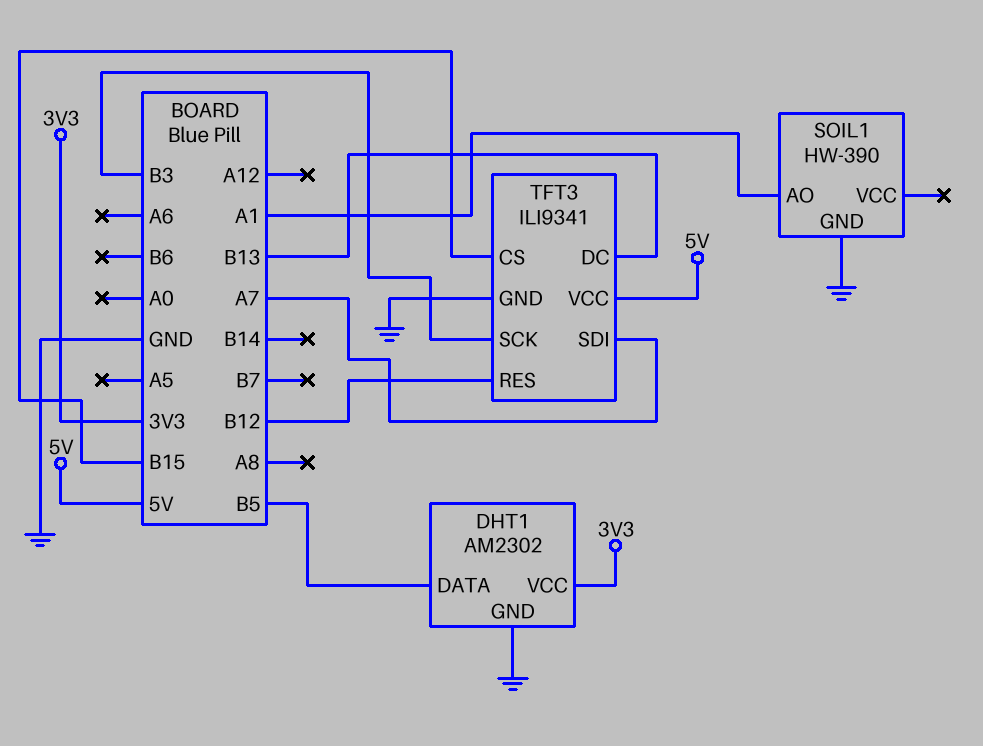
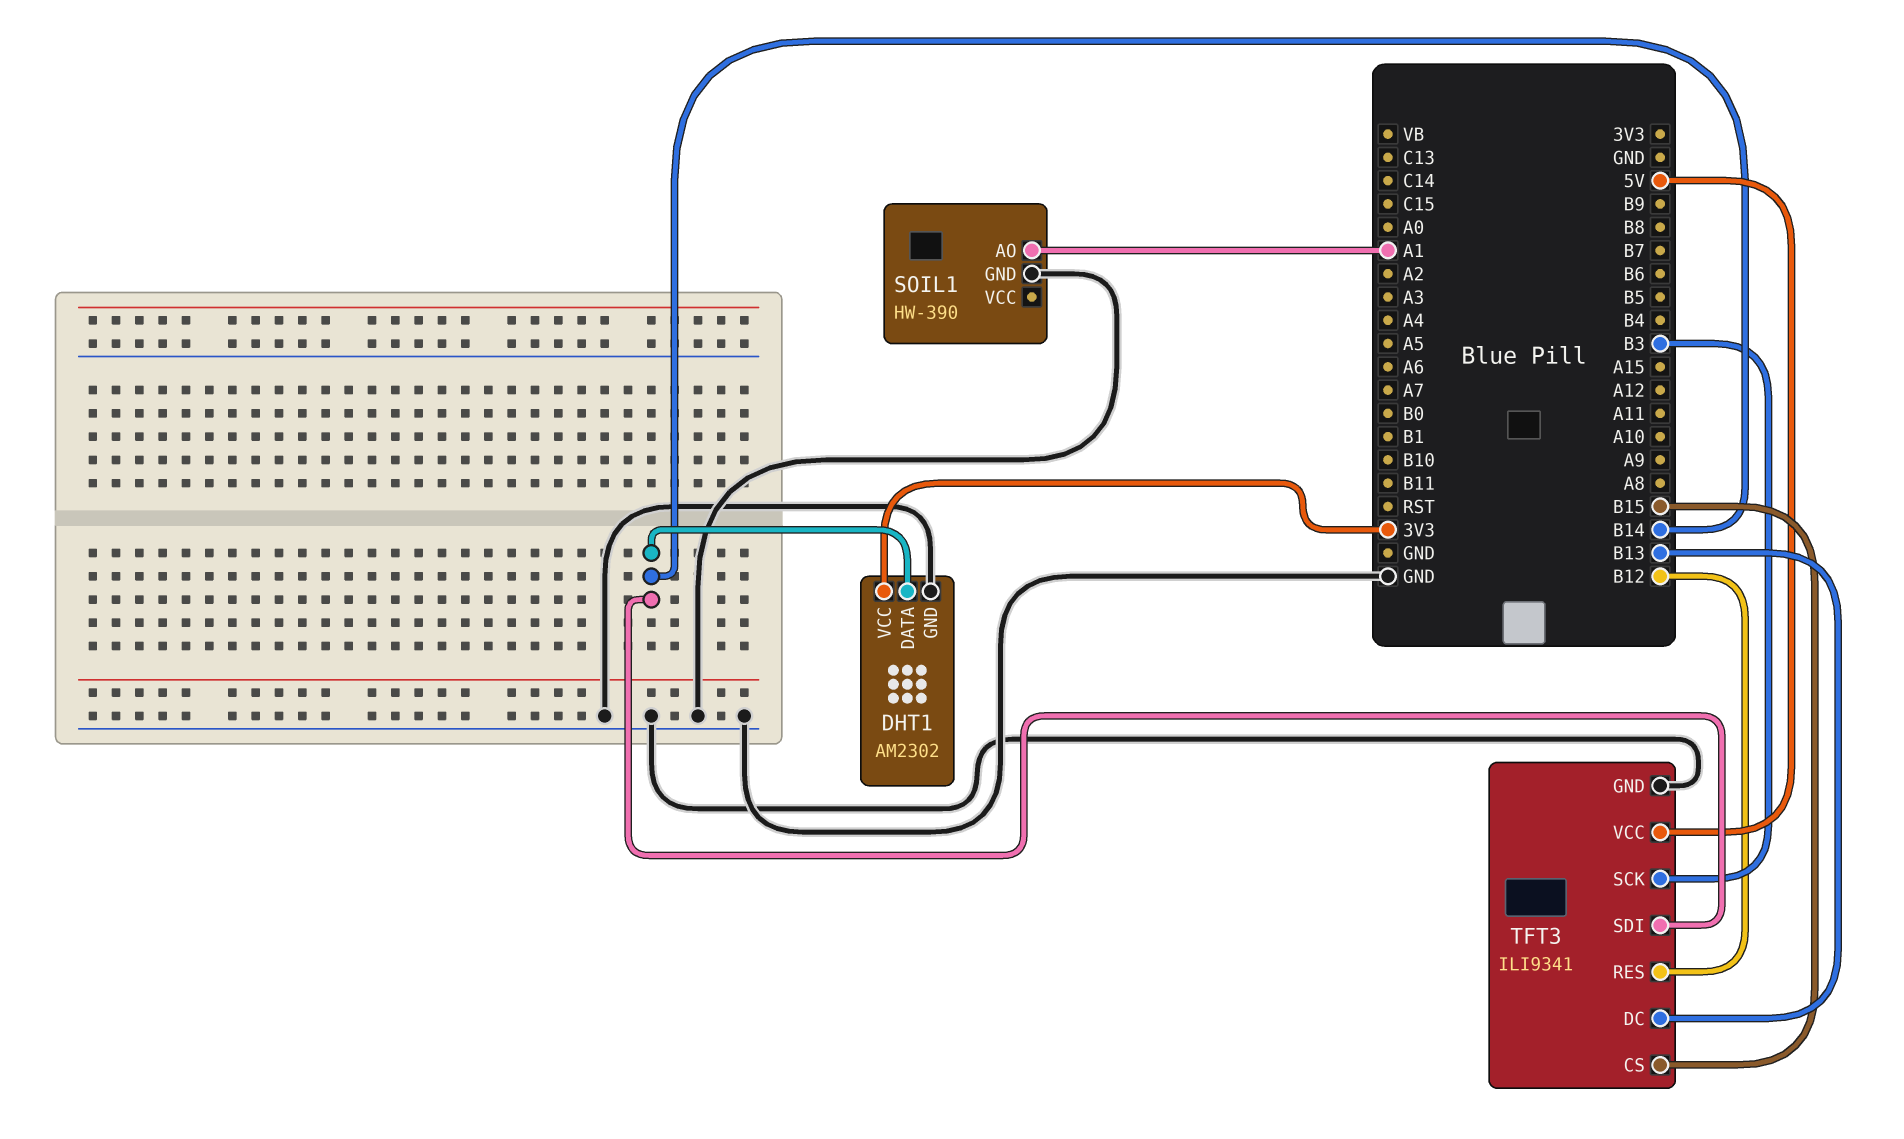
DHT1 pin DATA: B5 -> B14
TFT3 pin SDI: A7 -> B14

